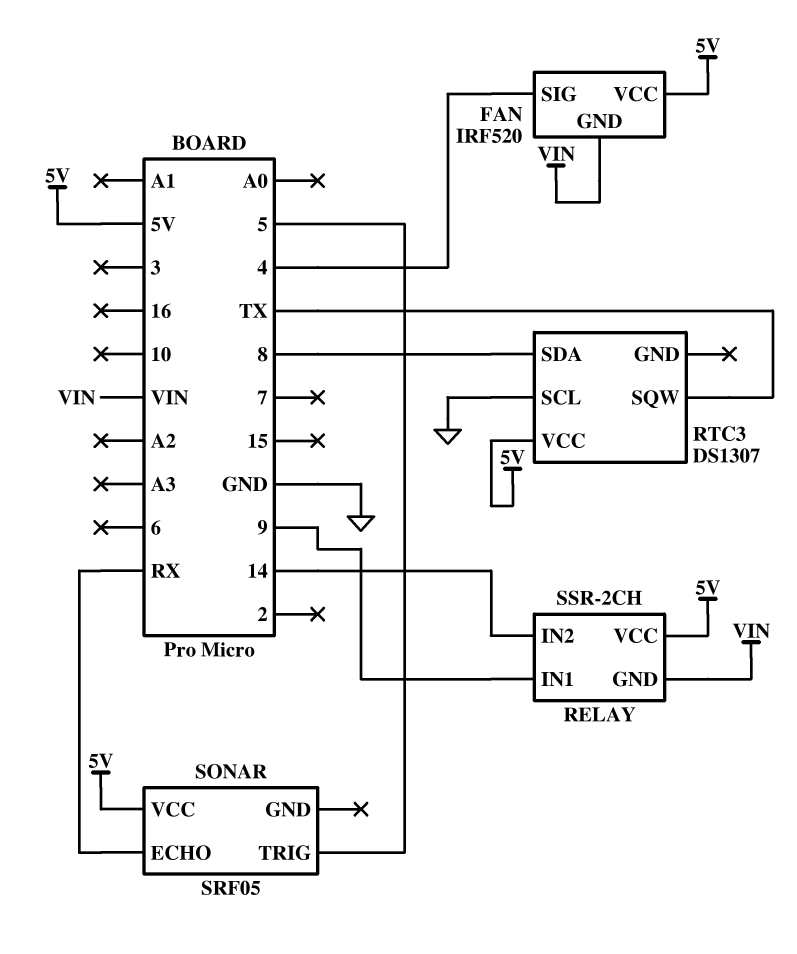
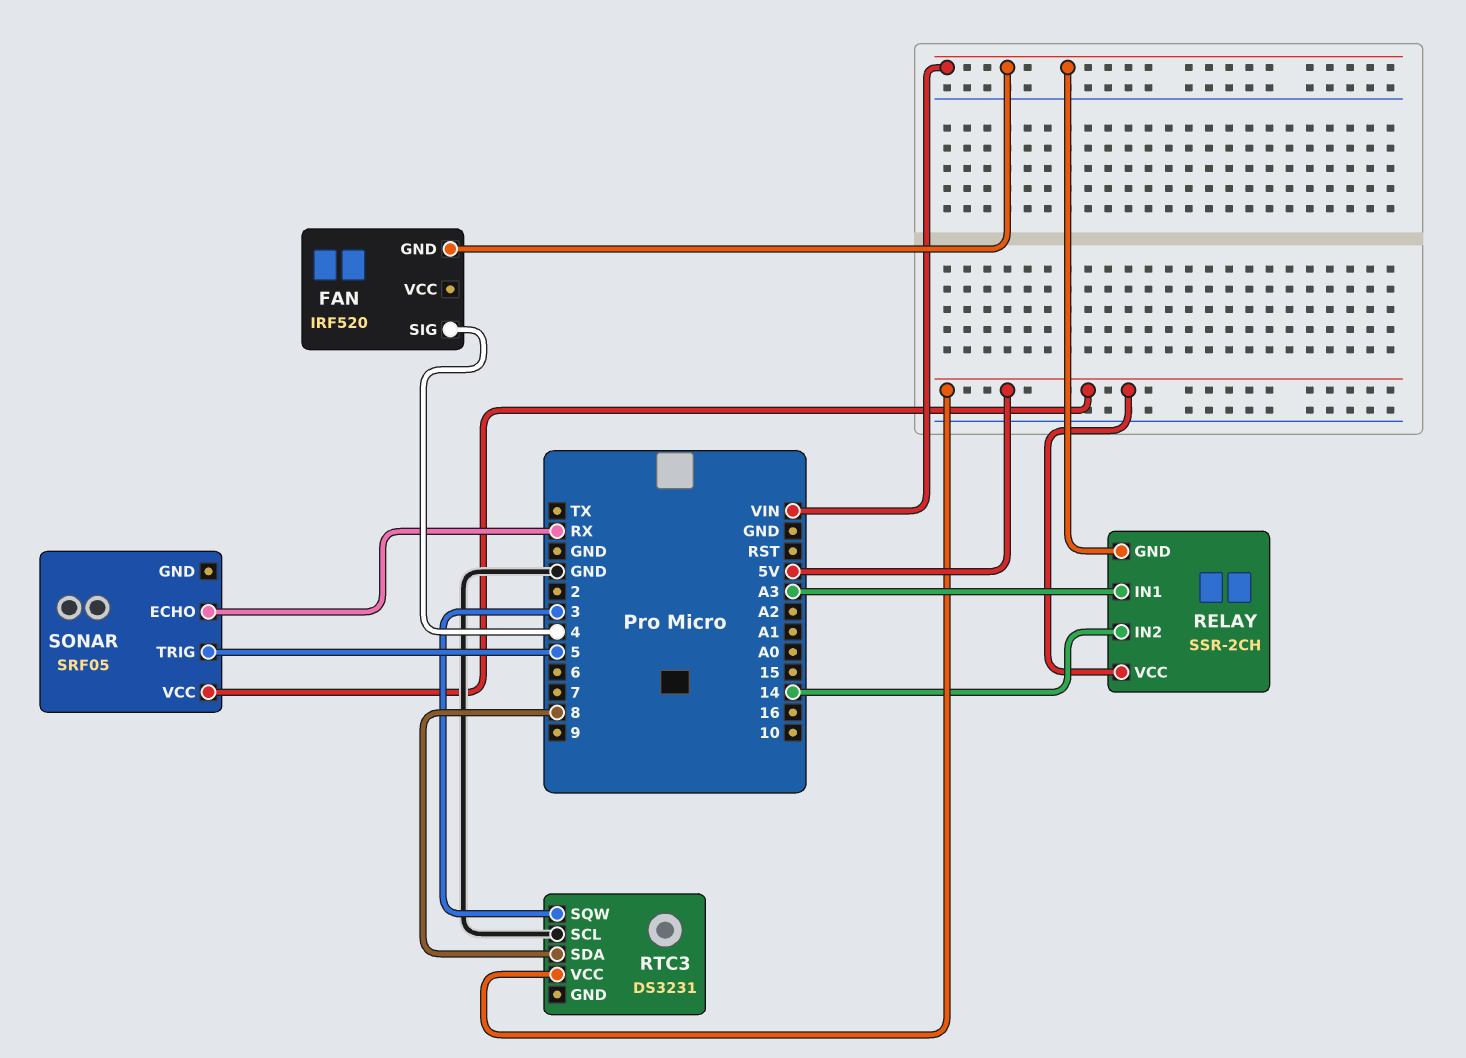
FAN pin VCC: 5V -> none
RELAY pin IN1: 9 -> A3
RTC3: DS1307 -> DS3231
RTC3 pin SQW: TX -> 3

